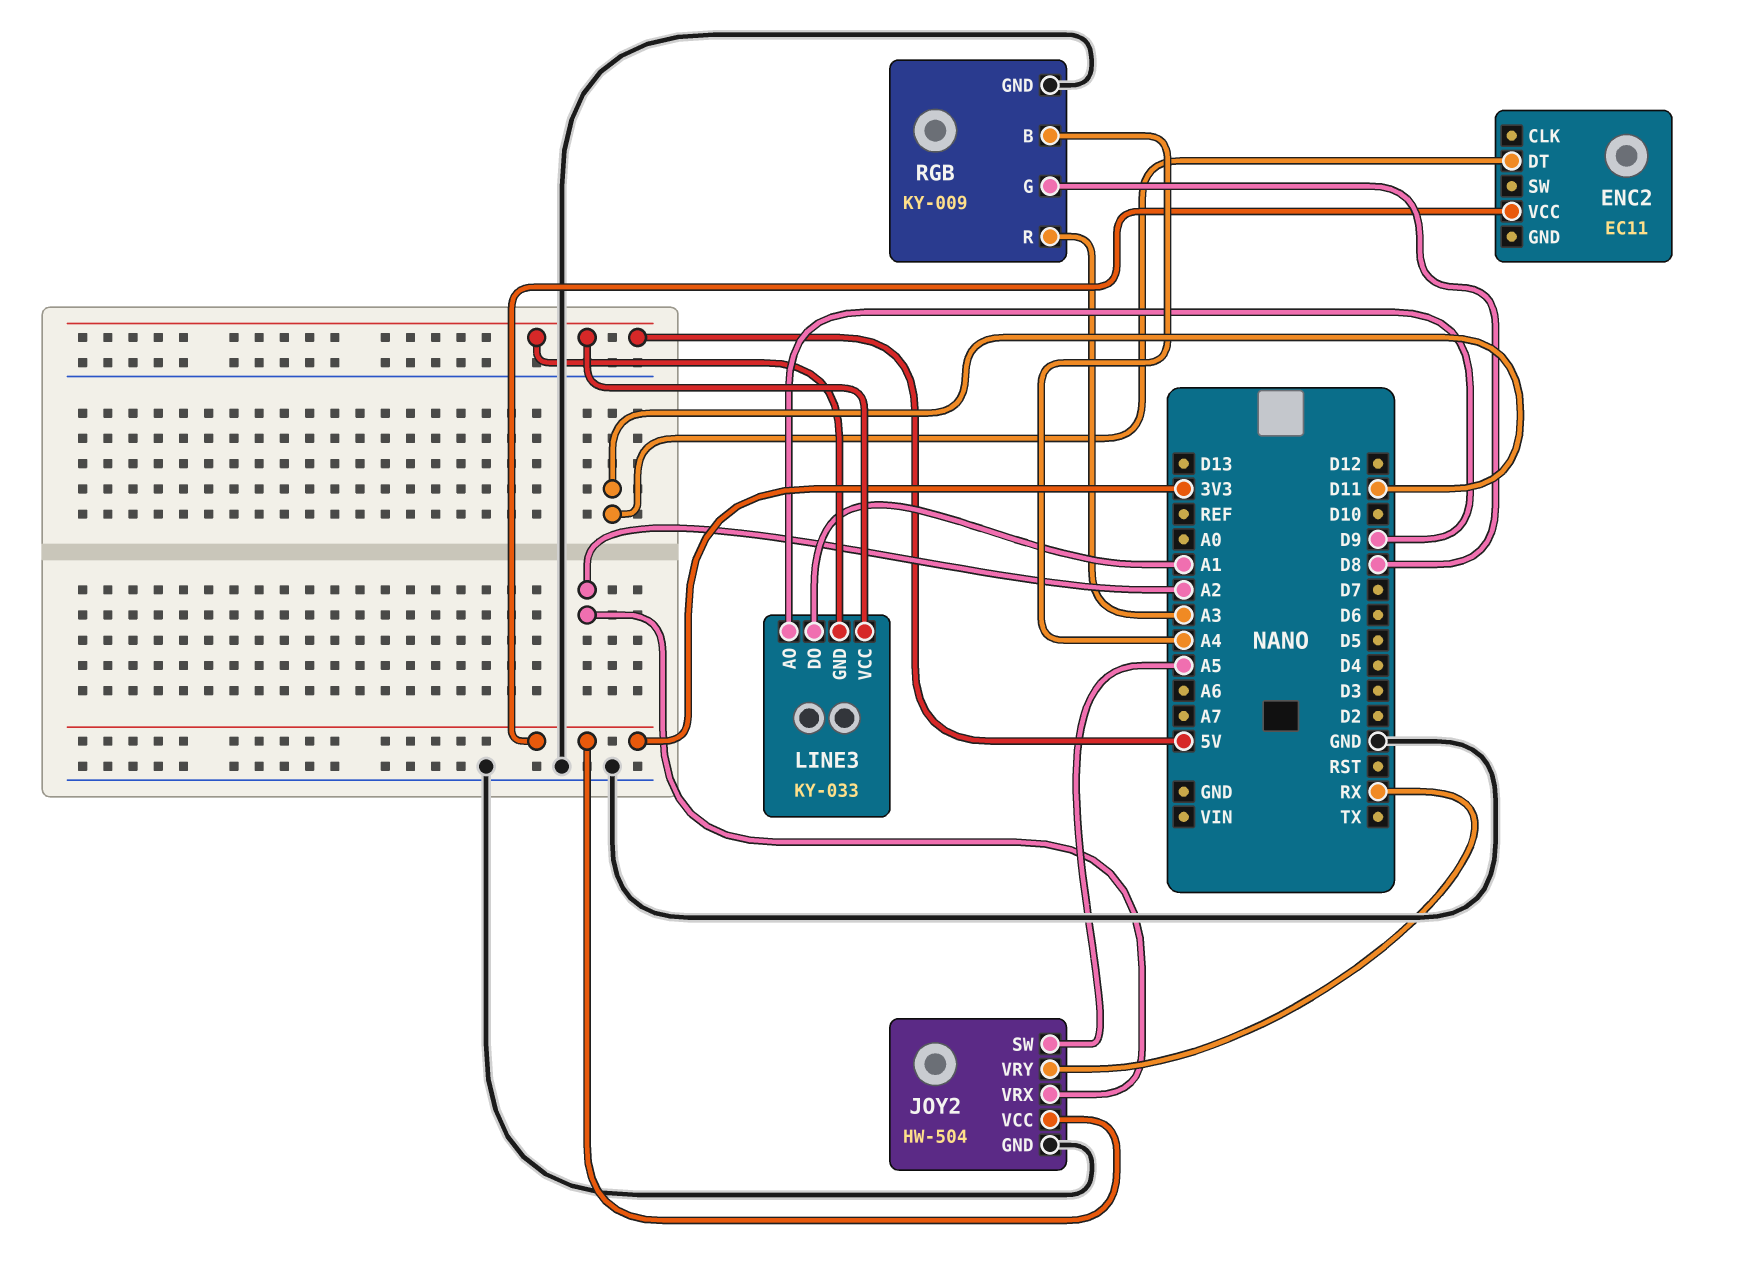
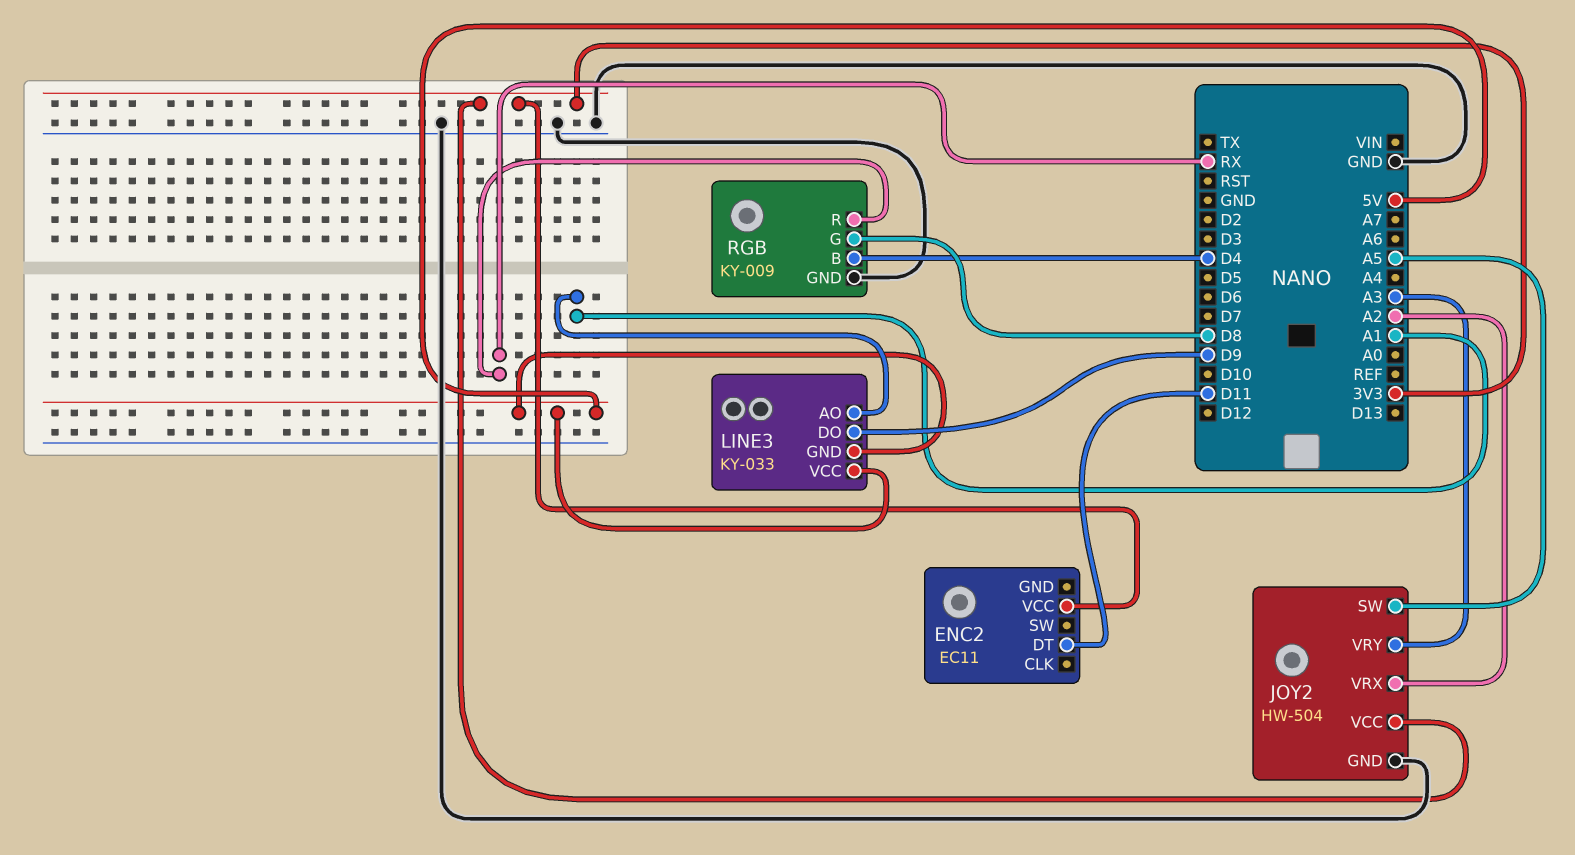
JOY2 pin VRY: RX -> A3
LINE3 pin AO: D9 -> A1
LINE3 pin DO: A1 -> D9
RGB pin B: A4 -> D4
RGB pin R: A3 -> RX

